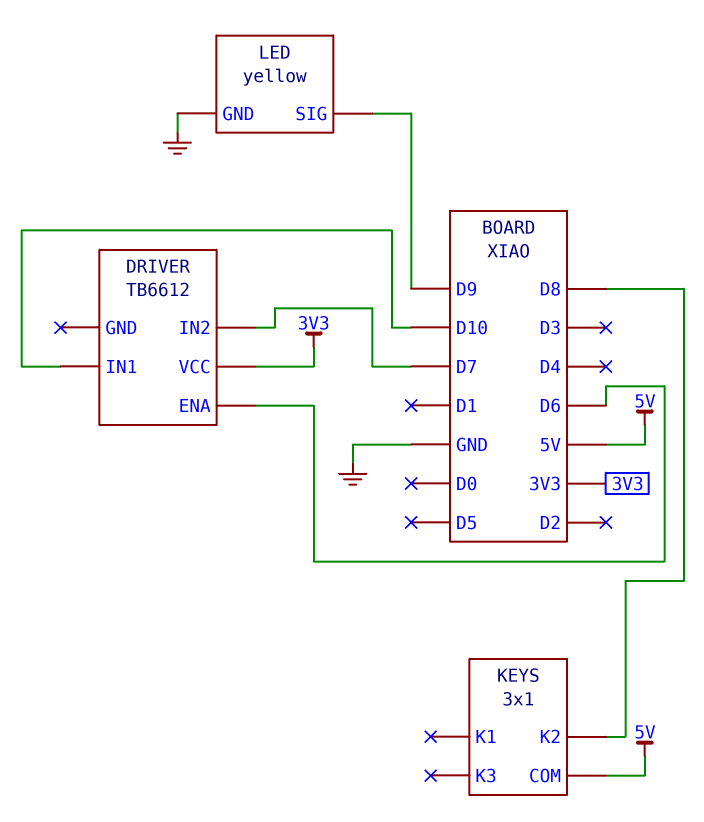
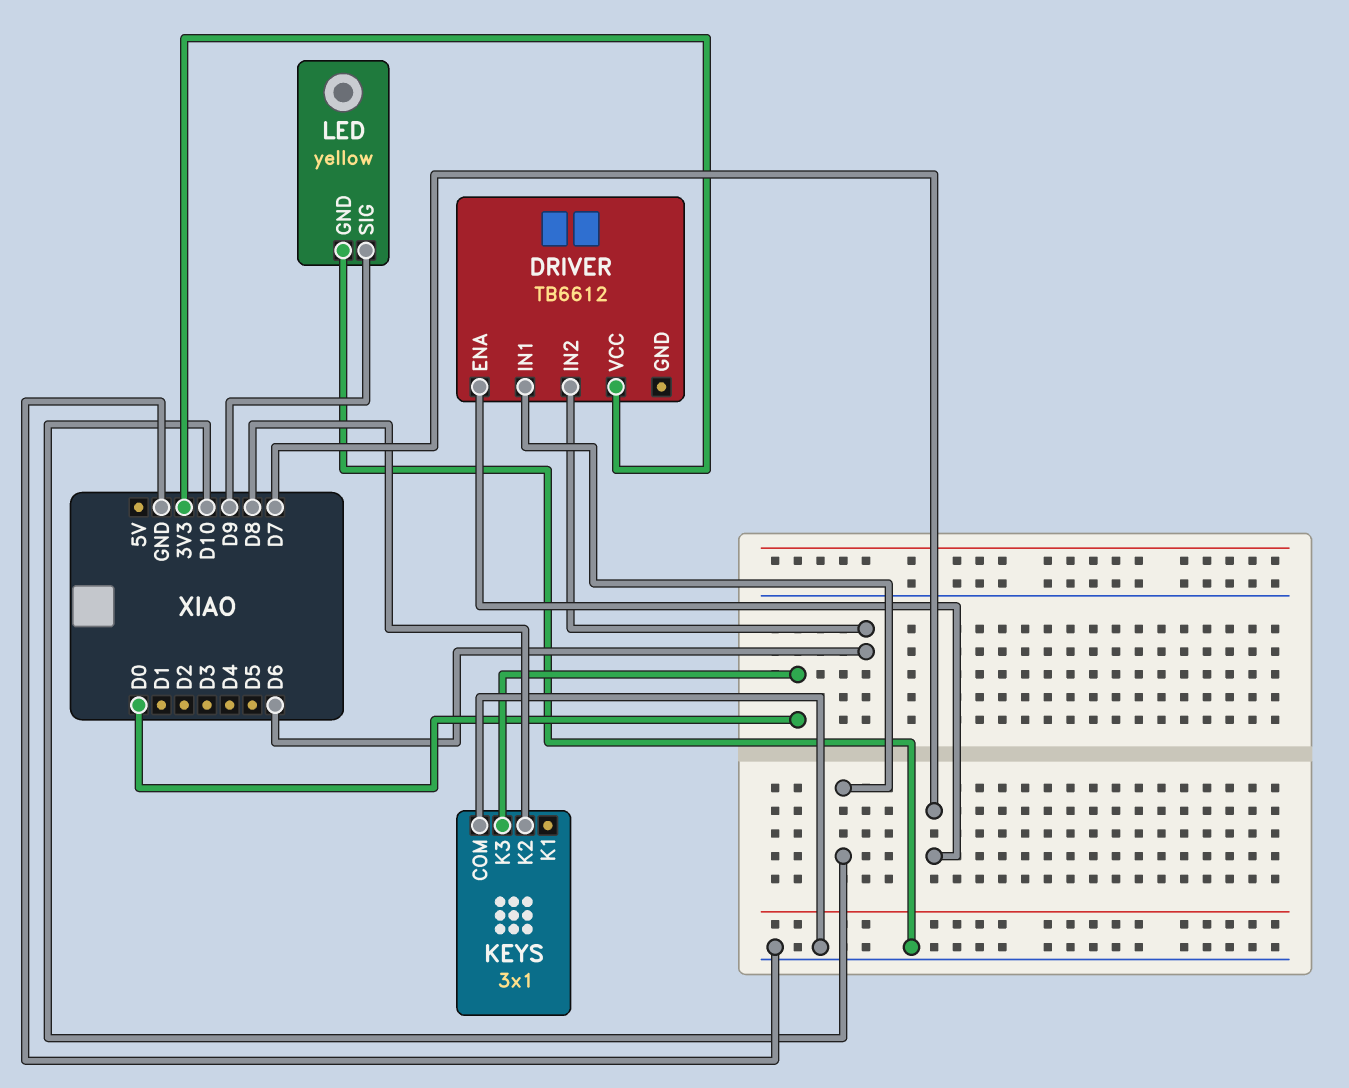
DRIVER pin ENA: D6 -> D7
DRIVER pin IN2: D7 -> D6
KEYS pin COM: 5V -> GND
KEYS pin K3: none -> D0

